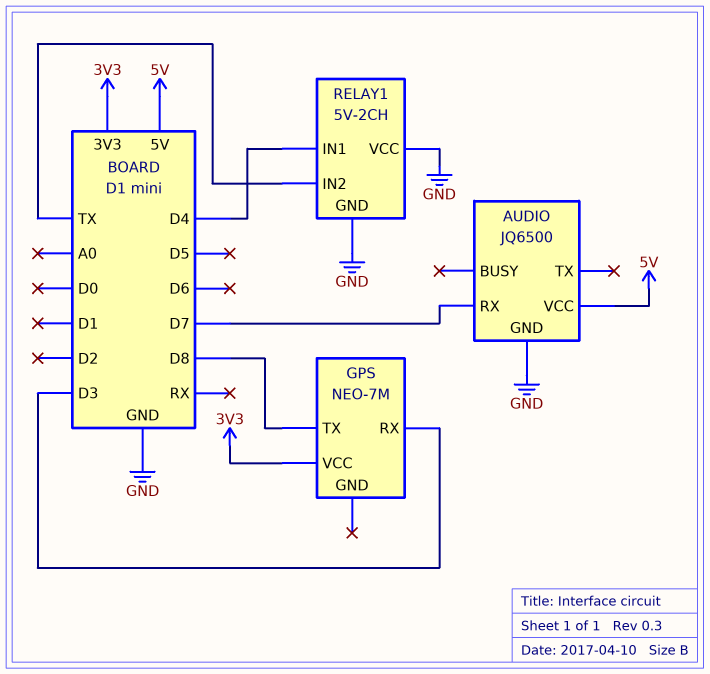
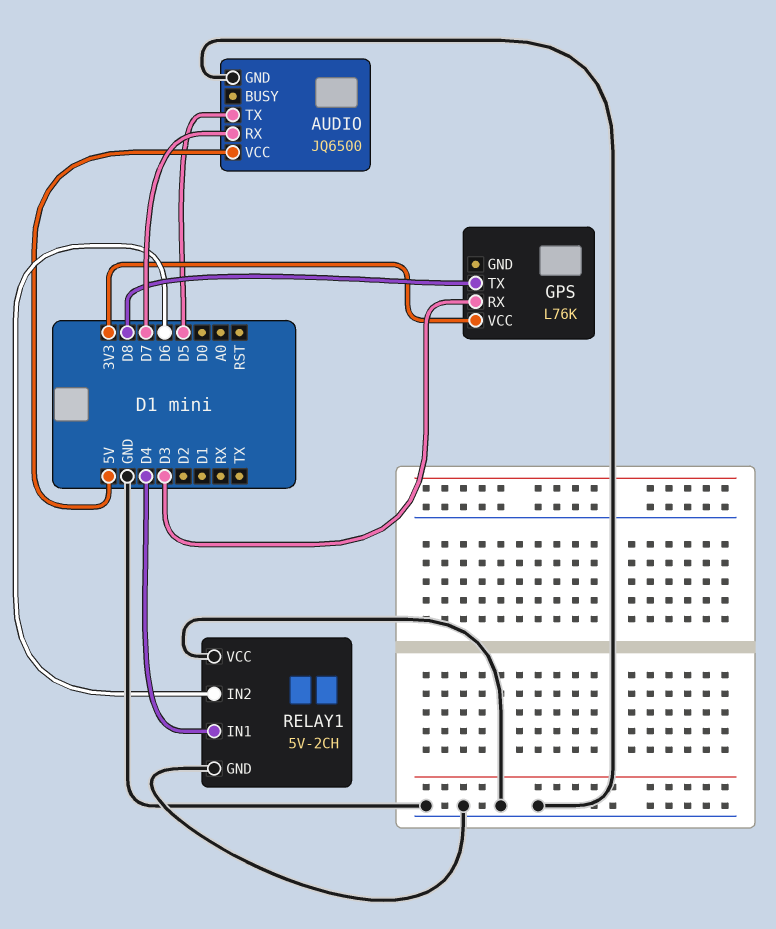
AUDIO pin TX: none -> D5
GPS: NEO-7M -> L76K
RELAY1 pin IN2: TX -> D6

